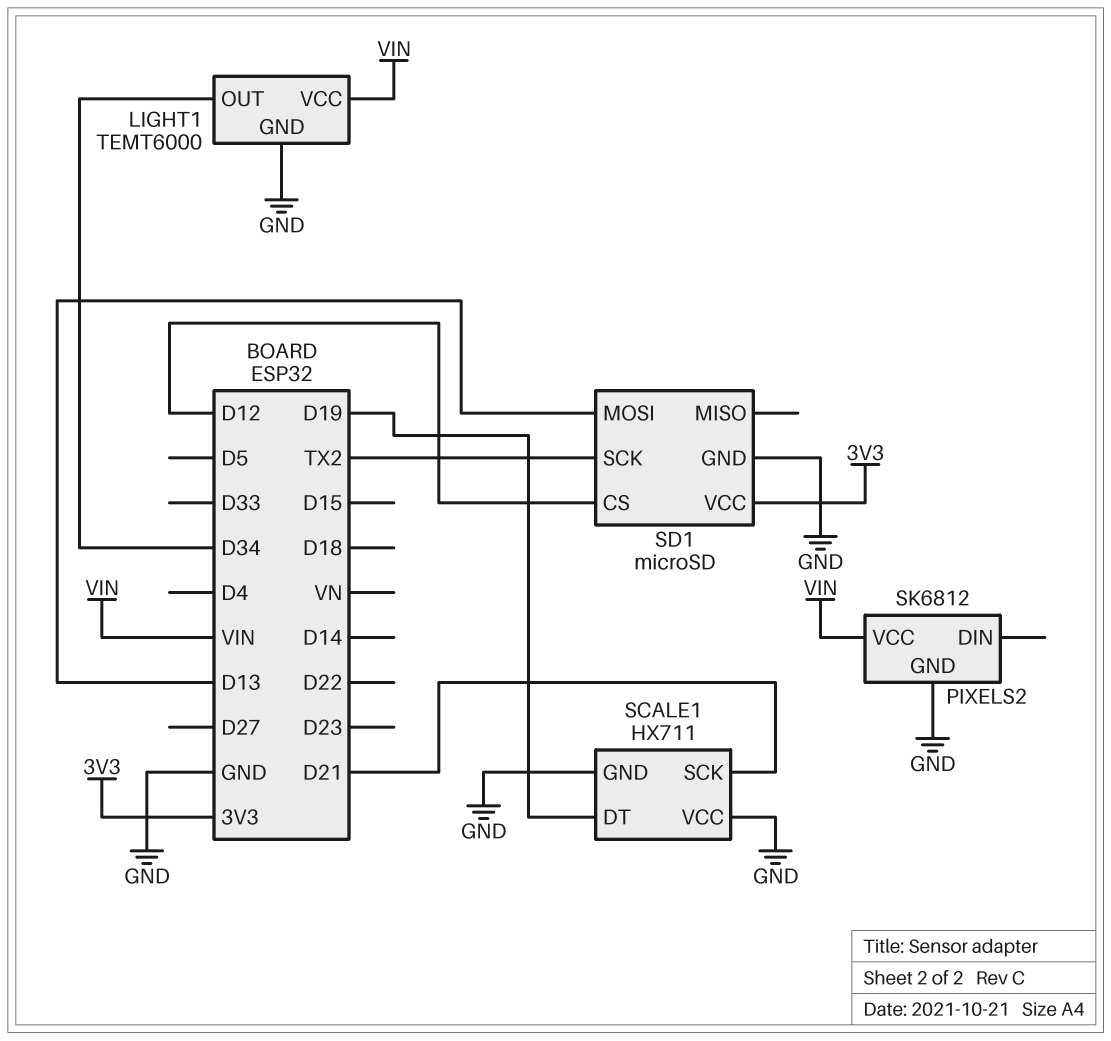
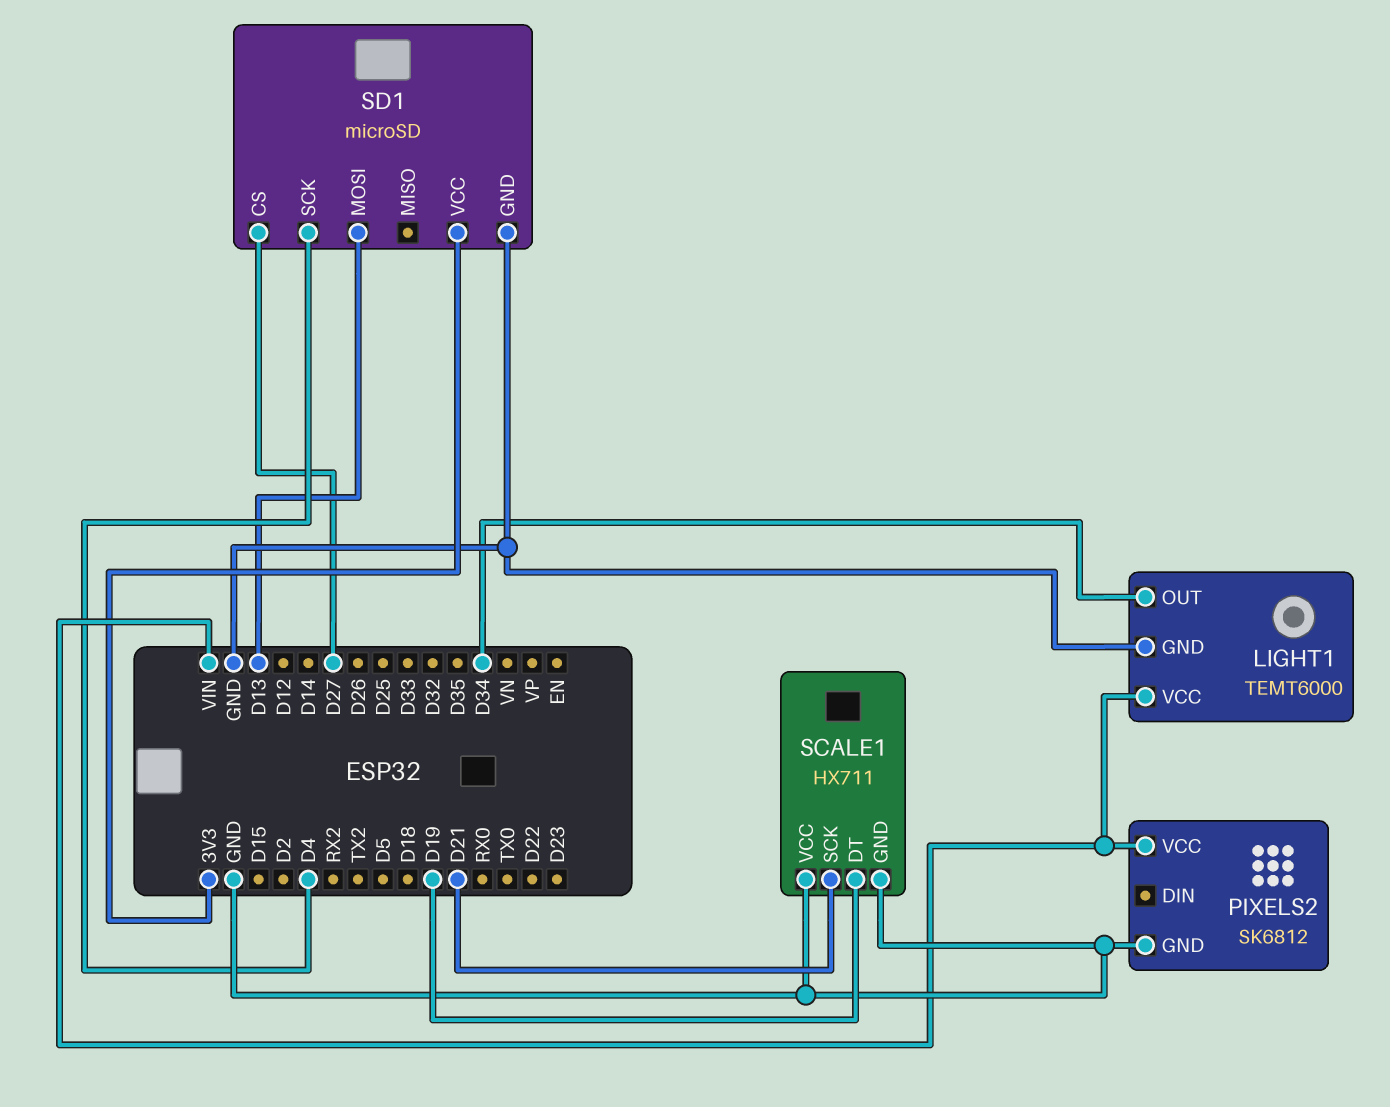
SD1 pin CS: D12 -> D27
SD1 pin SCK: TX2 -> D4

